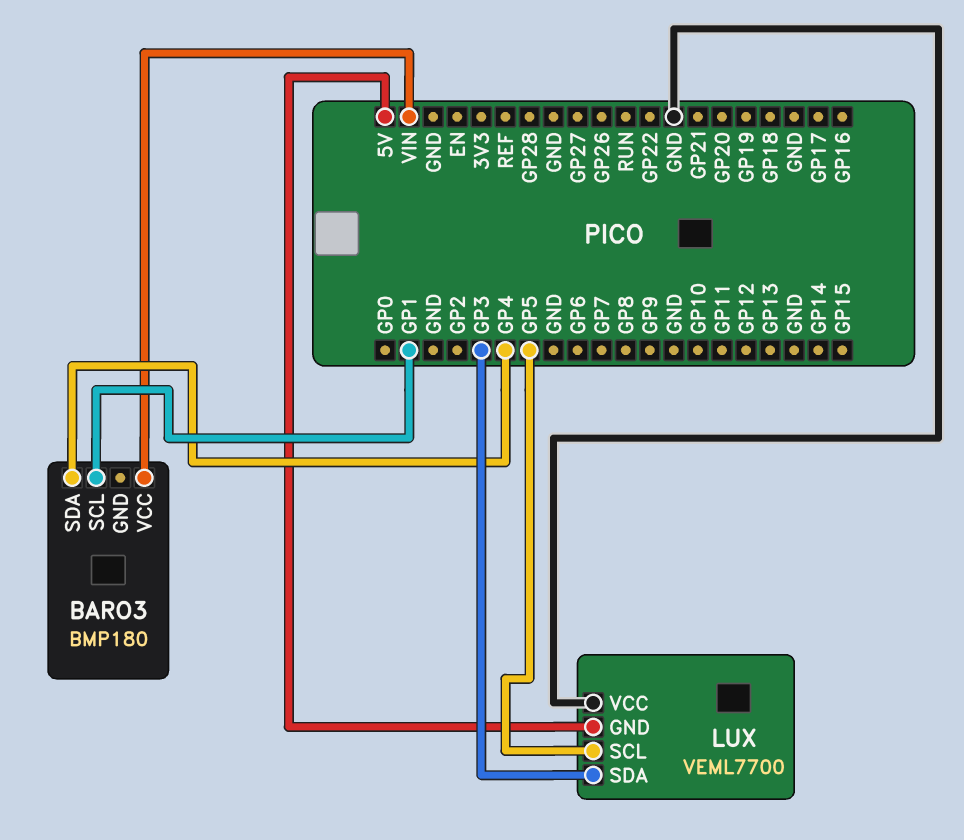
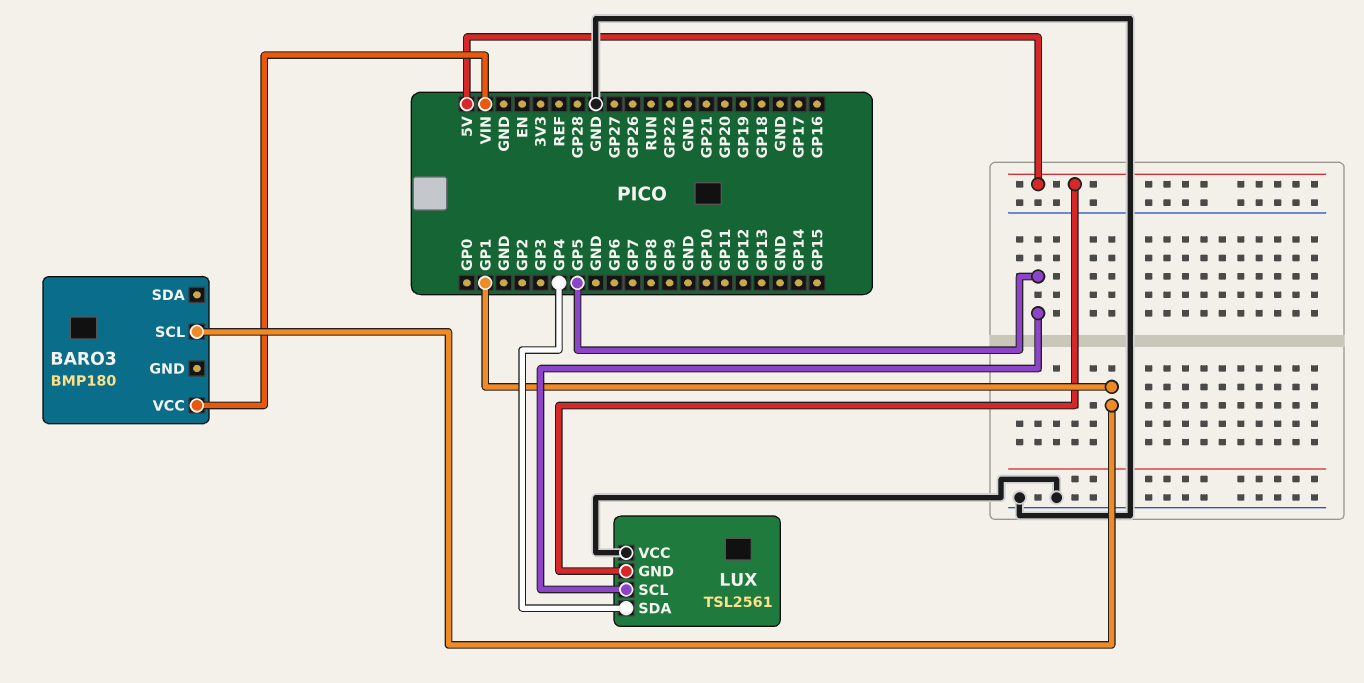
BARO3 pin SDA: GP4 -> none
LUX: VEML7700 -> TSL2561
LUX pin SDA: GP3 -> GP4

